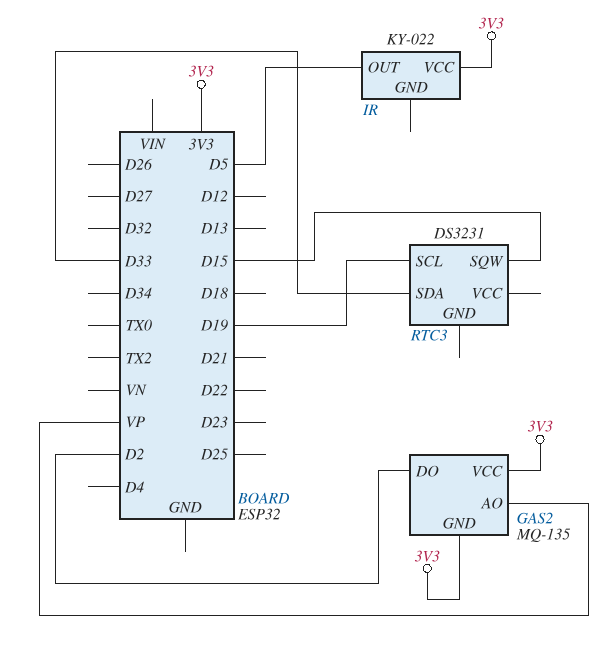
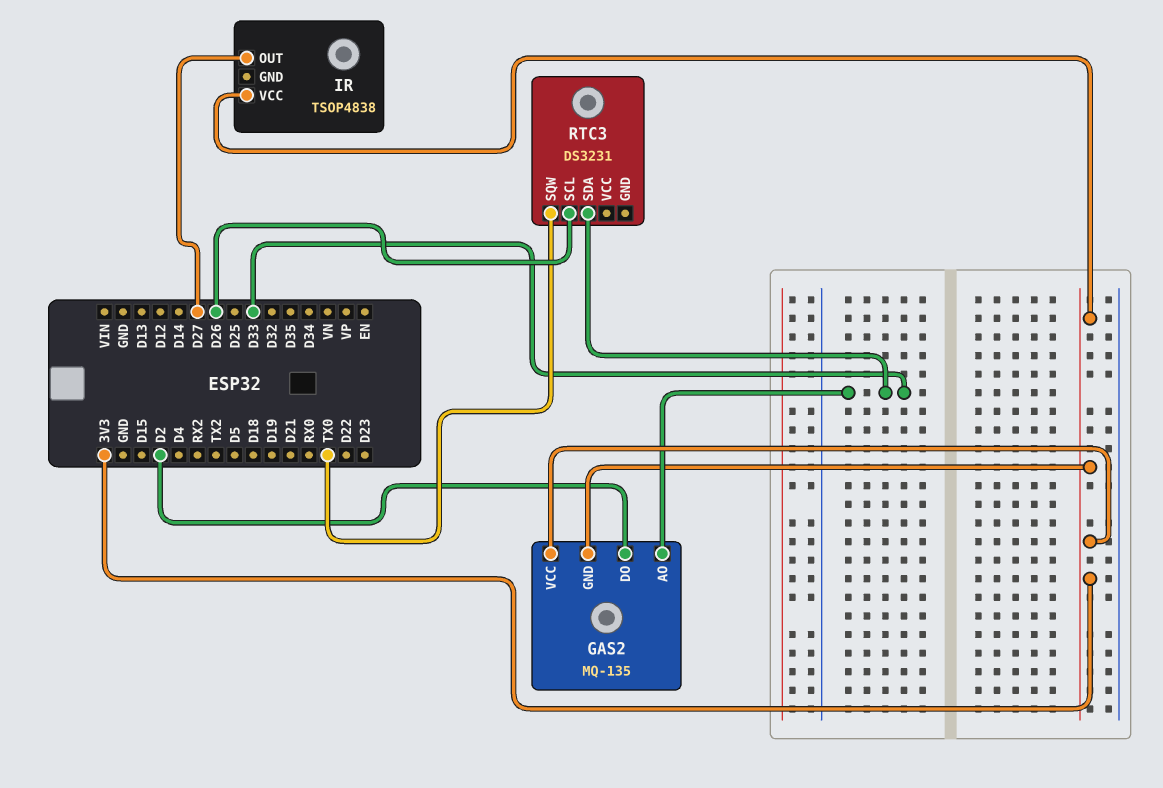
GAS2 pin AO: VP -> D33
IR: KY-022 -> TSOP4838
IR pin OUT: D5 -> D27
RTC3 pin SCL: D19 -> D26
RTC3 pin SQW: D15 -> TX0

